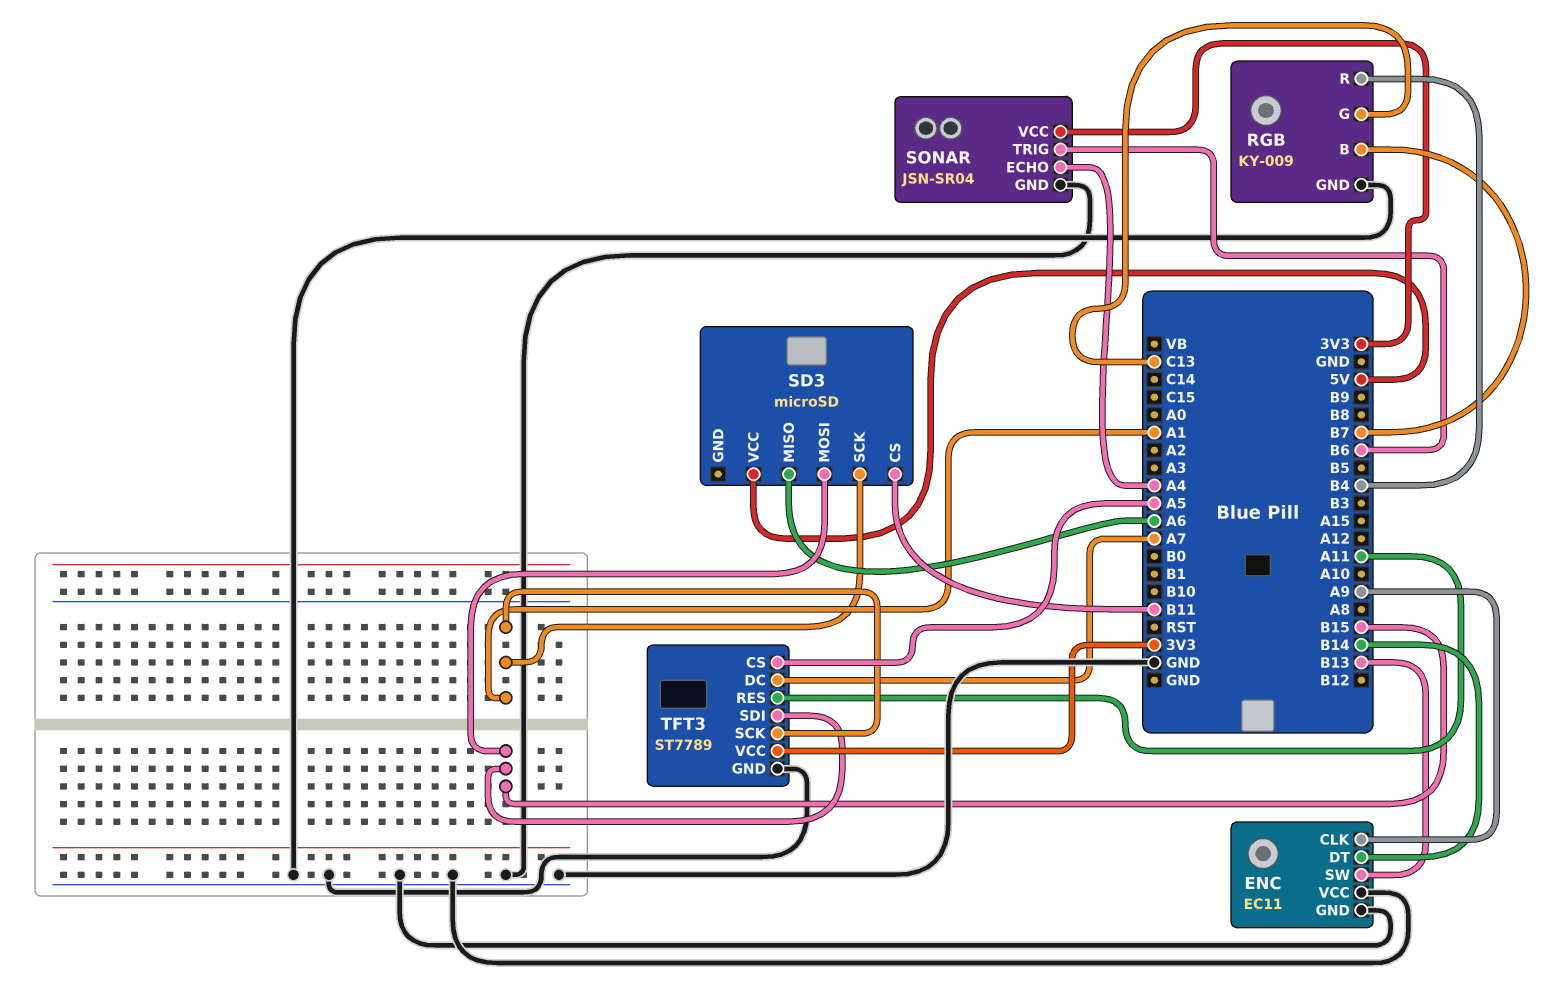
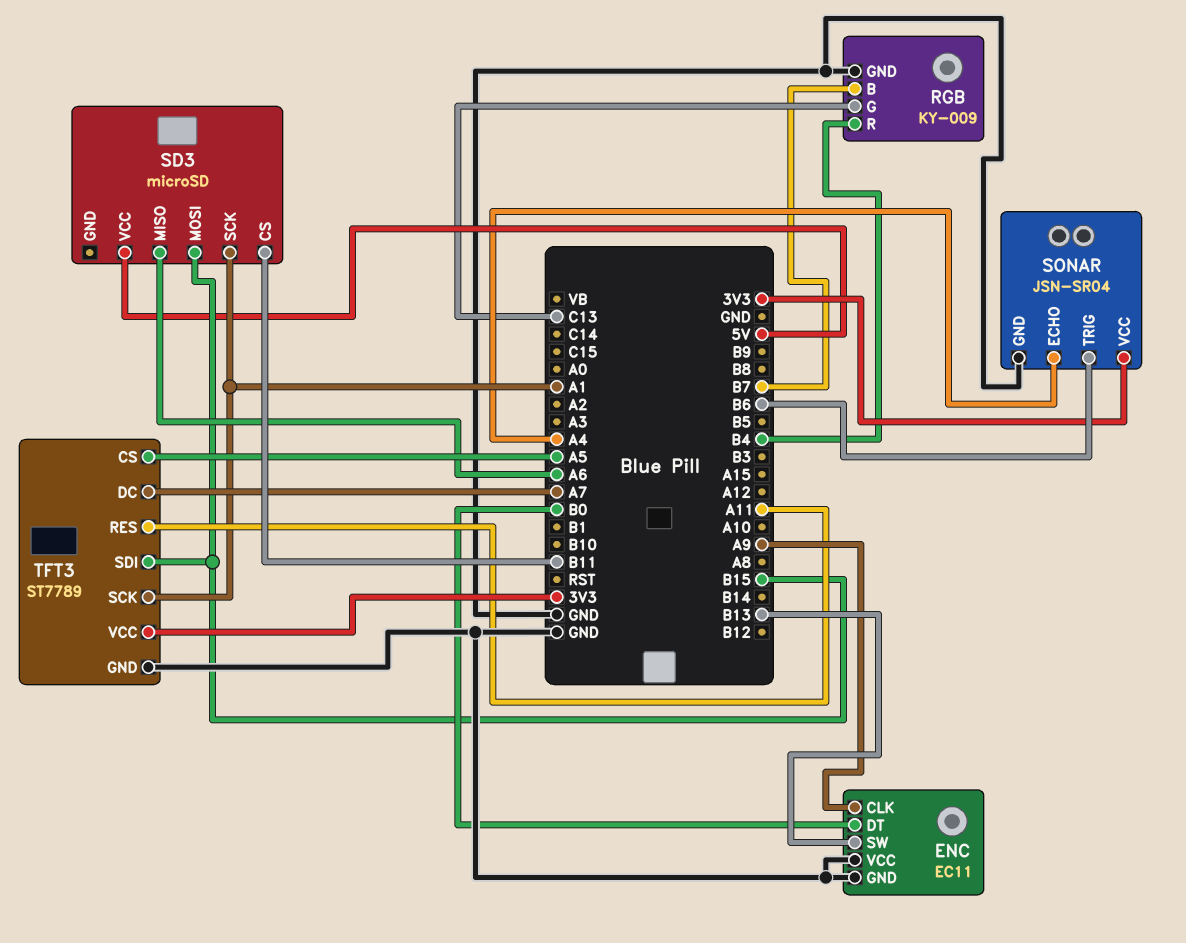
ENC pin DT: B14 -> B0

